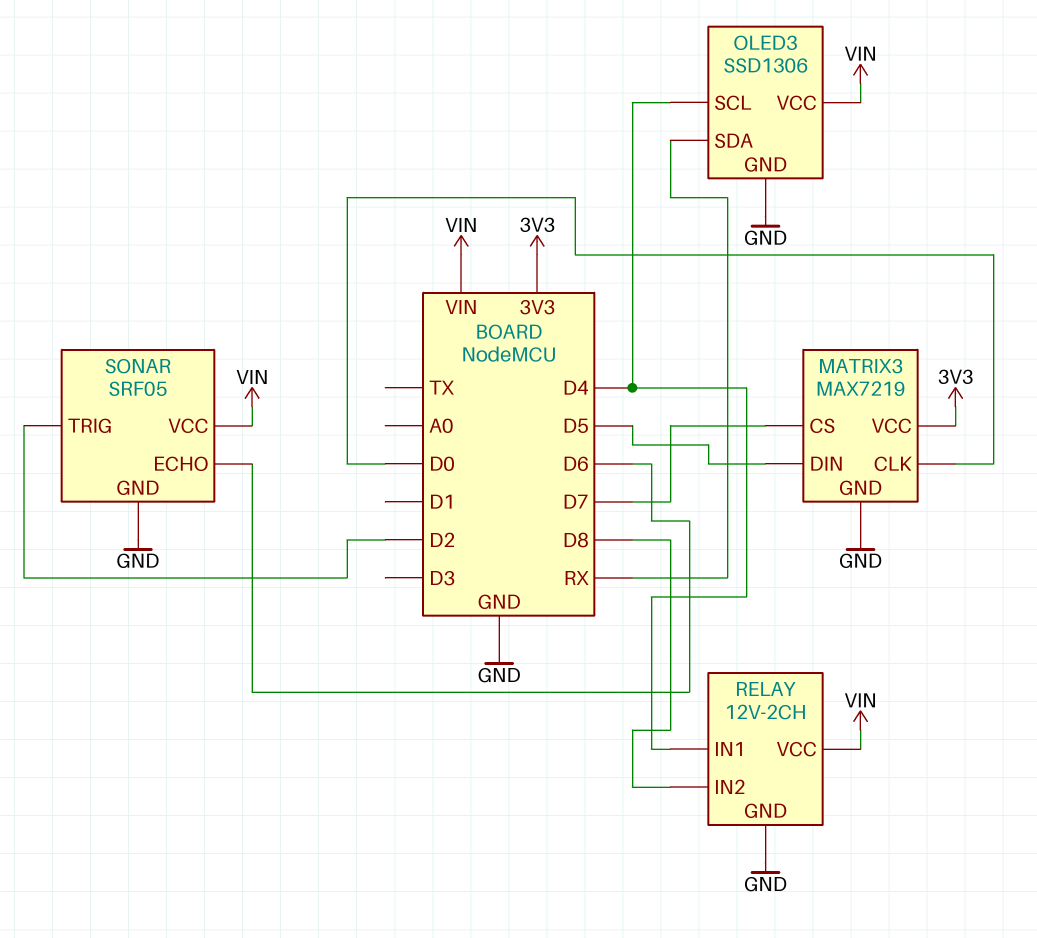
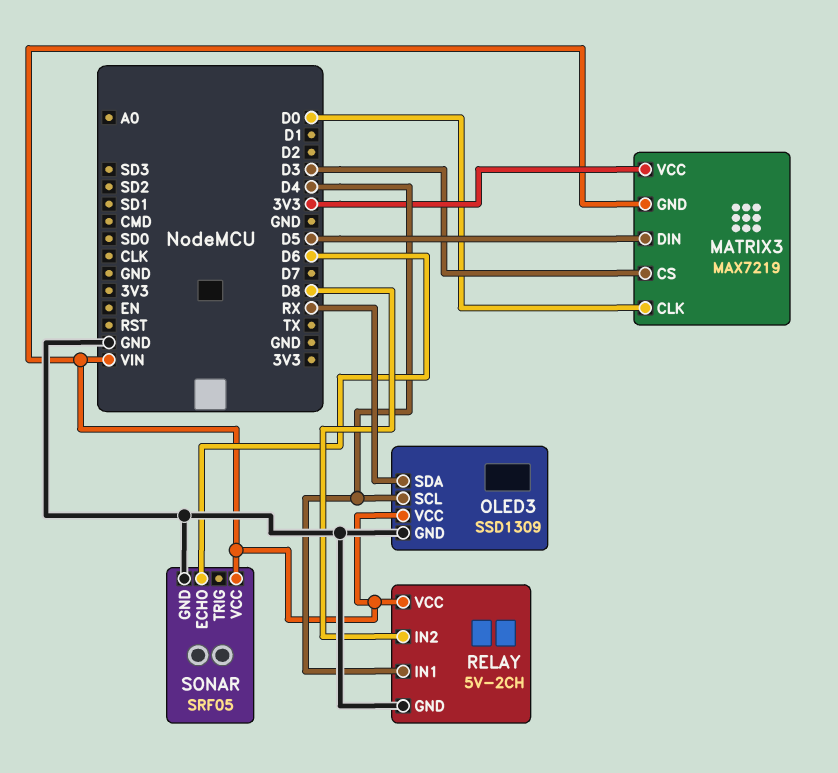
MATRIX3 pin CS: D7 -> D3
MATRIX3 pin GND: GND -> VIN
OLED3: SSD1306 -> SSD1309
RELAY: 12V-2CH -> 5V-2CH
SONAR pin TRIG: D2 -> none

